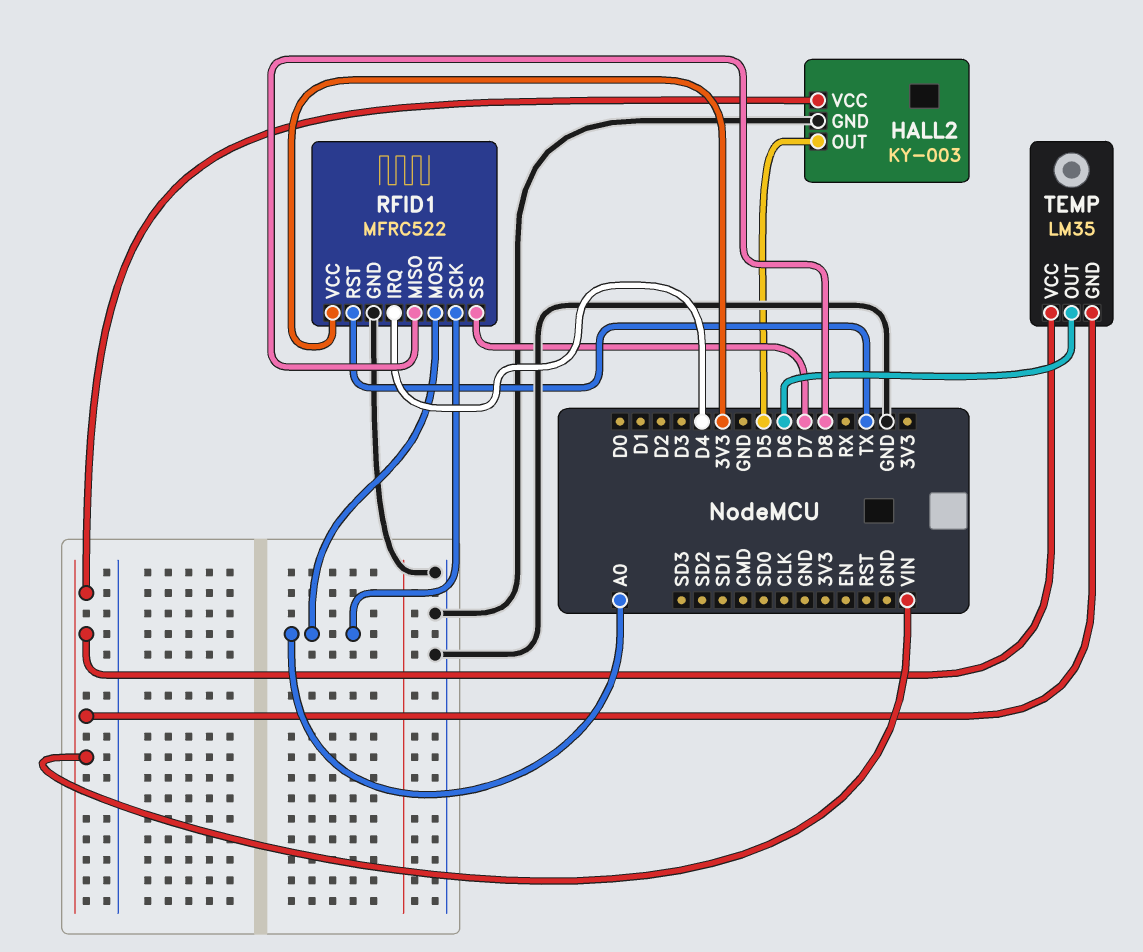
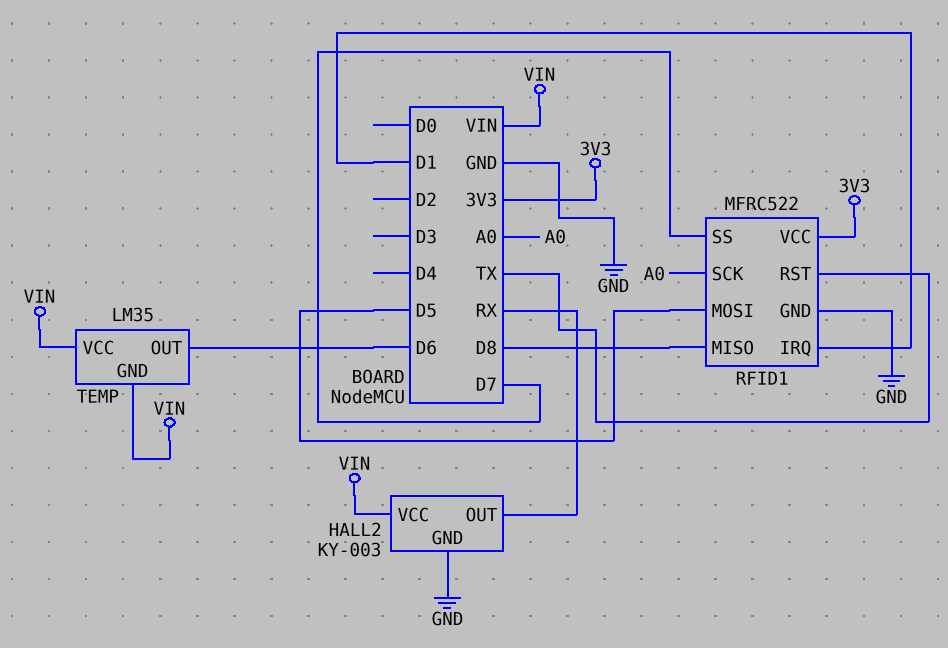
HALL2 pin OUT: D5 -> RX
RFID1 pin IRQ: D4 -> D1
RFID1 pin MOSI: A0 -> D5

